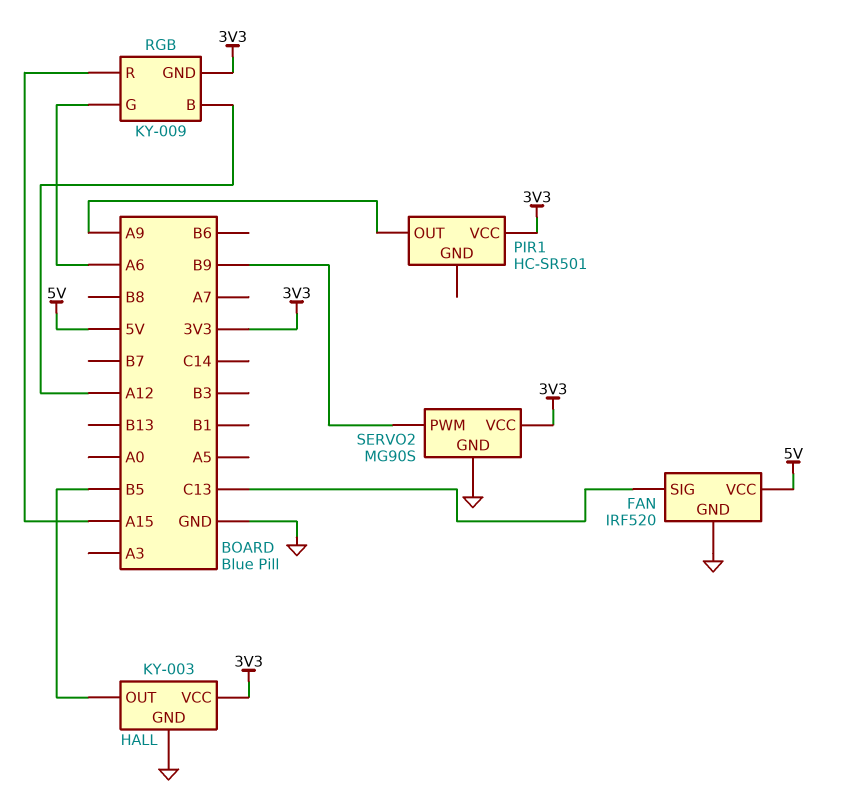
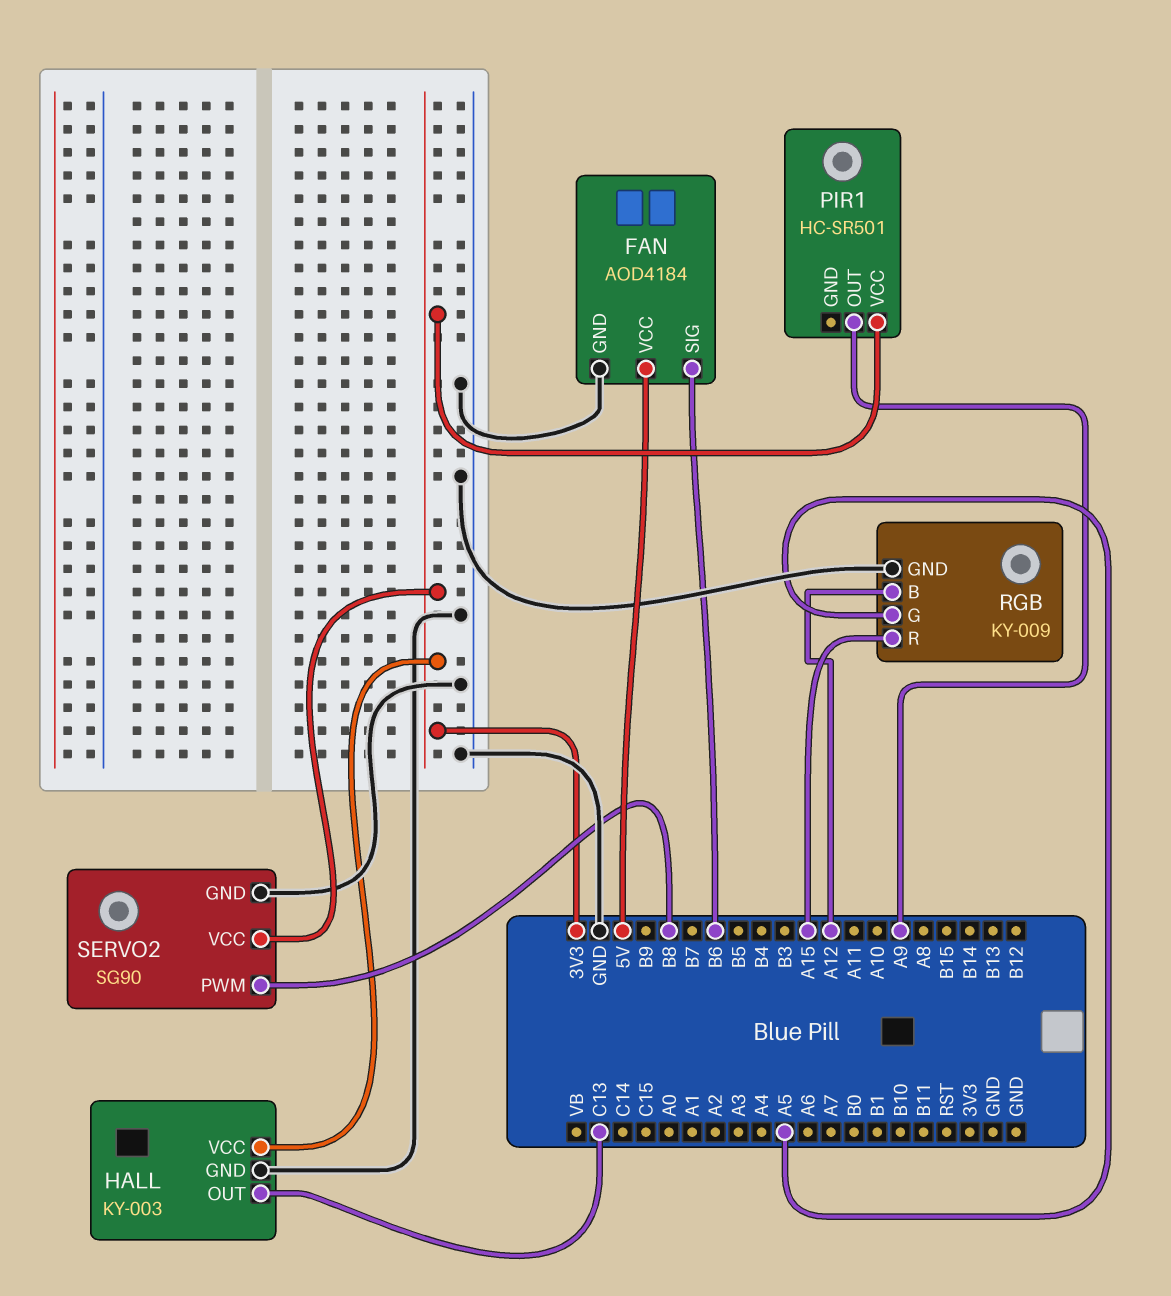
FAN: IRF520 -> AOD4184
FAN pin SIG: C13 -> B6
HALL pin OUT: B5 -> C13
RGB pin G: A6 -> A5
RGB pin GND: 3V3 -> GND
SERVO2: MG90S -> SG90
SERVO2 pin PWM: B9 -> B8

